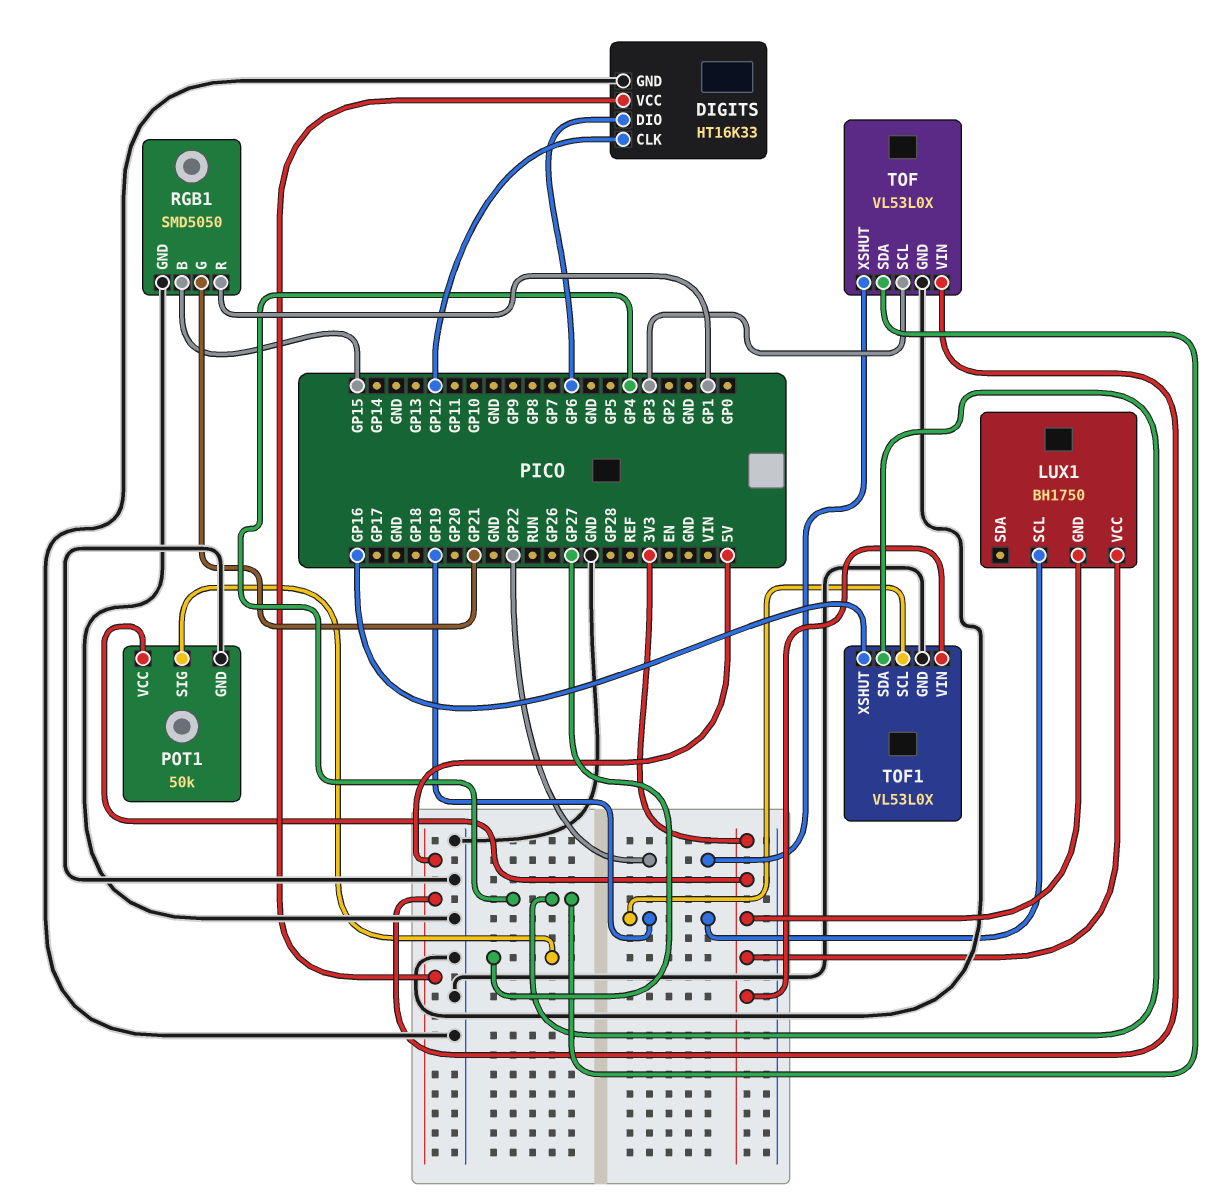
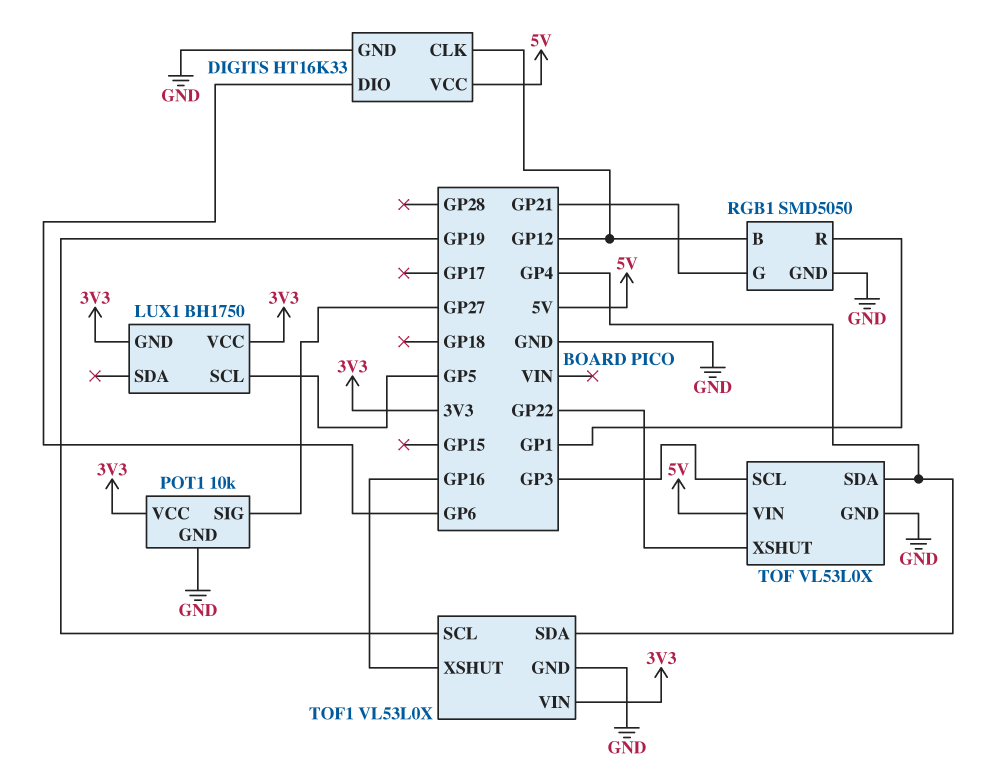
LUX1 pin SCL: GP19 -> GP5
POT1: 50k -> 10k
RGB1 pin B: GP15 -> GP12

